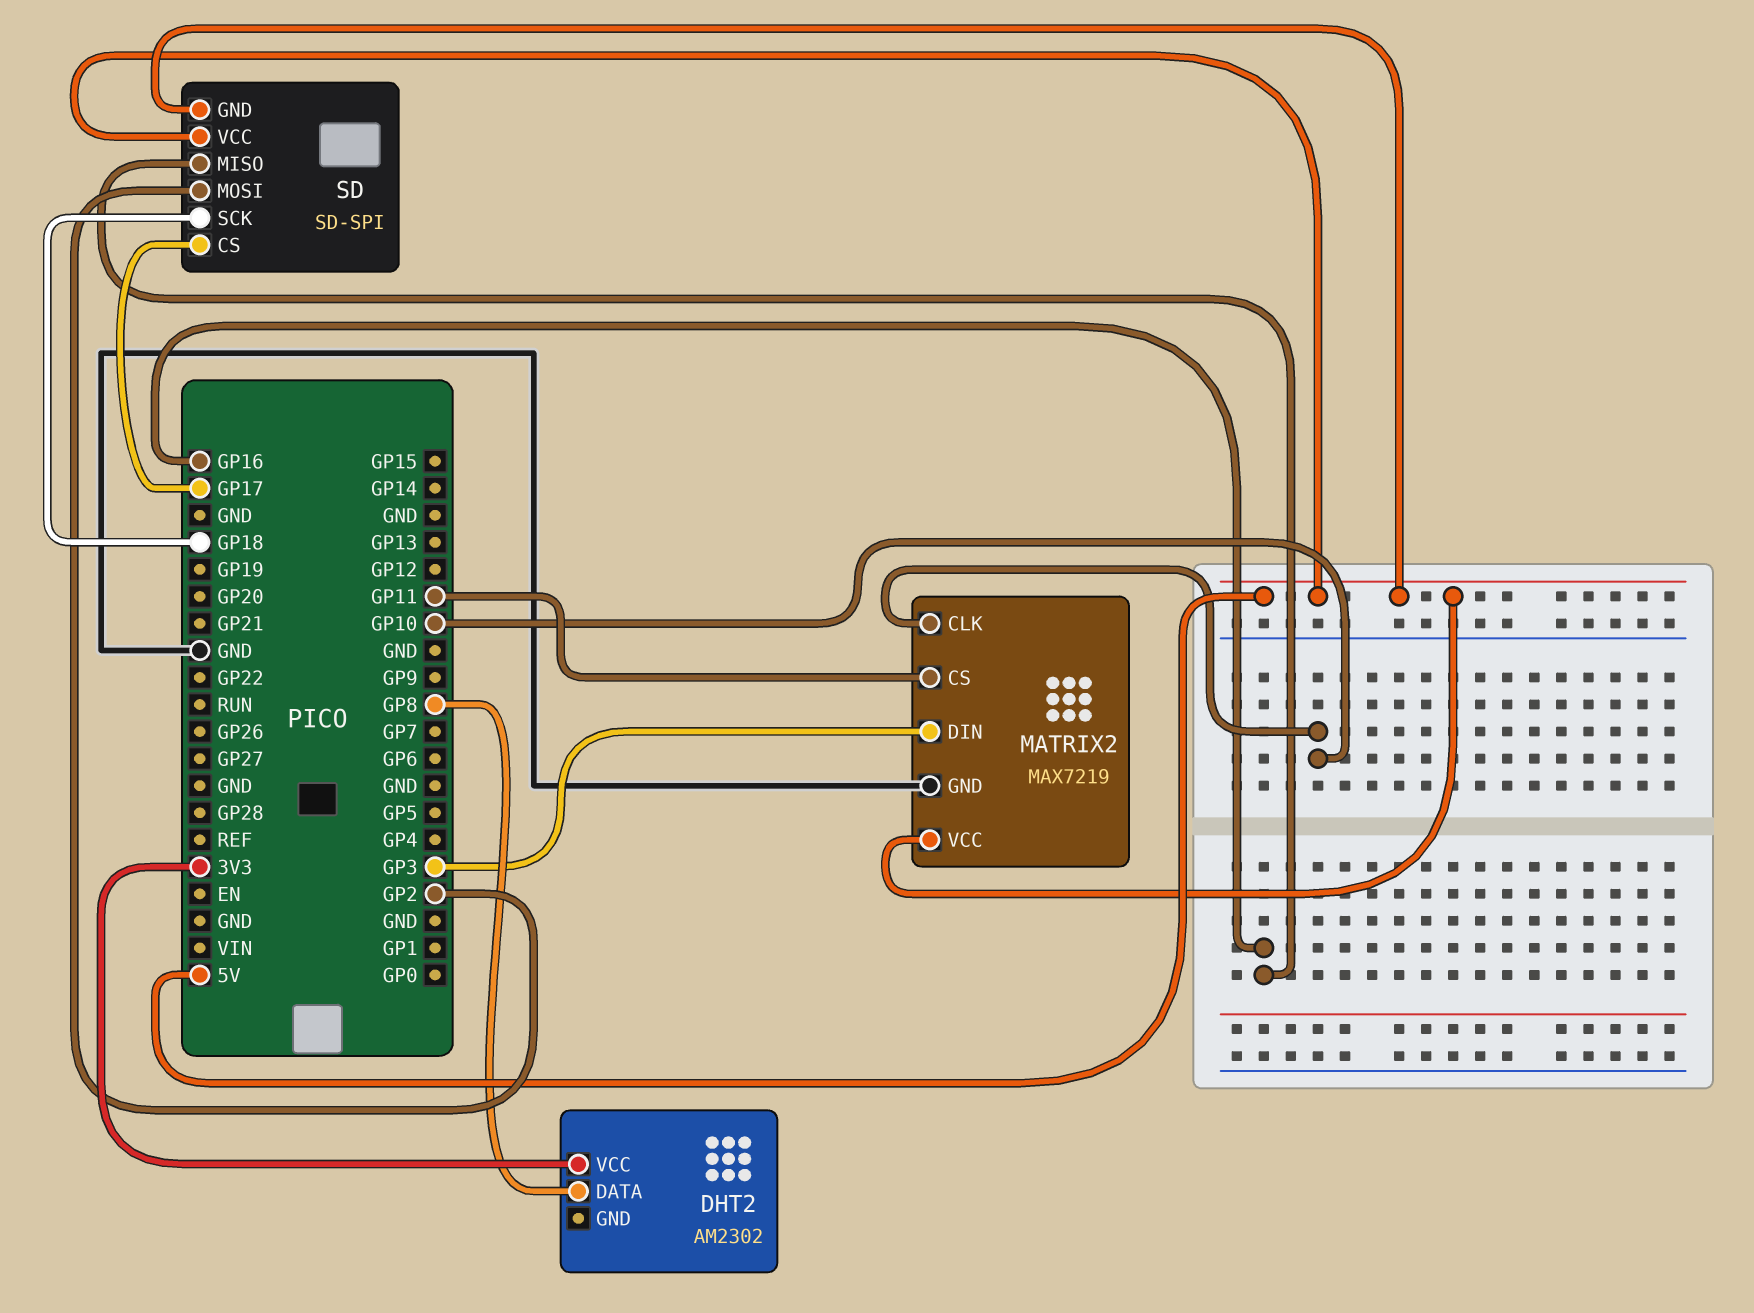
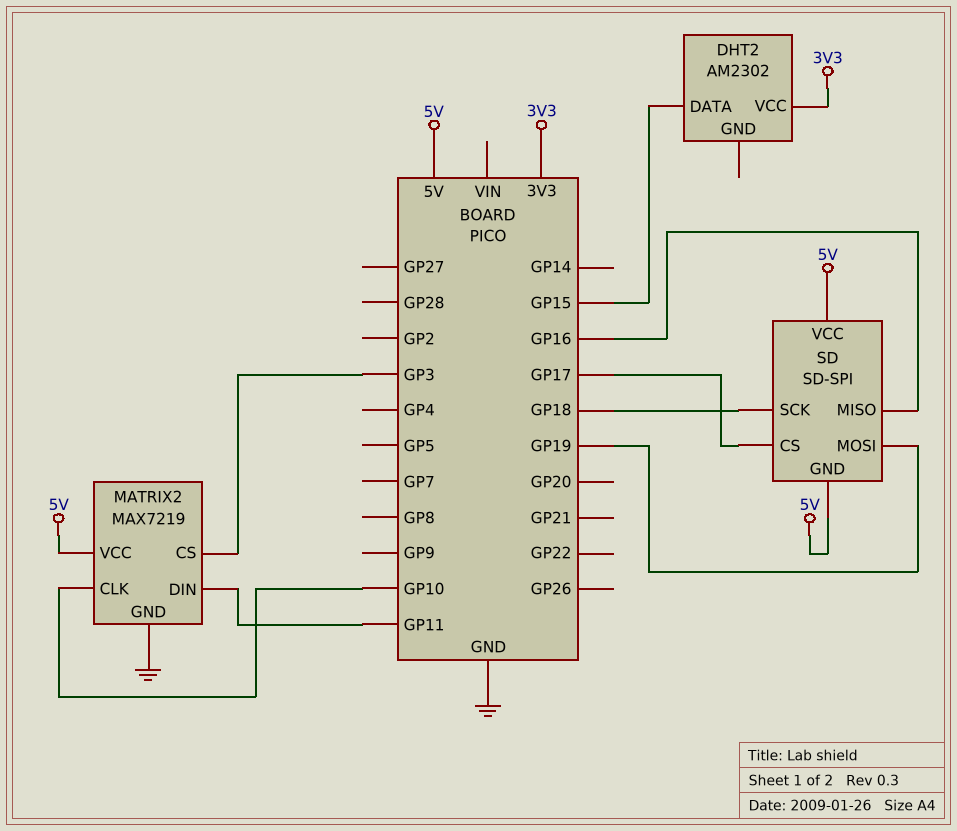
DHT2 pin DATA: GP8 -> GP15
MATRIX2 pin CS: GP11 -> GP3
MATRIX2 pin DIN: GP3 -> GP11
SD pin MOSI: GP2 -> GP19

